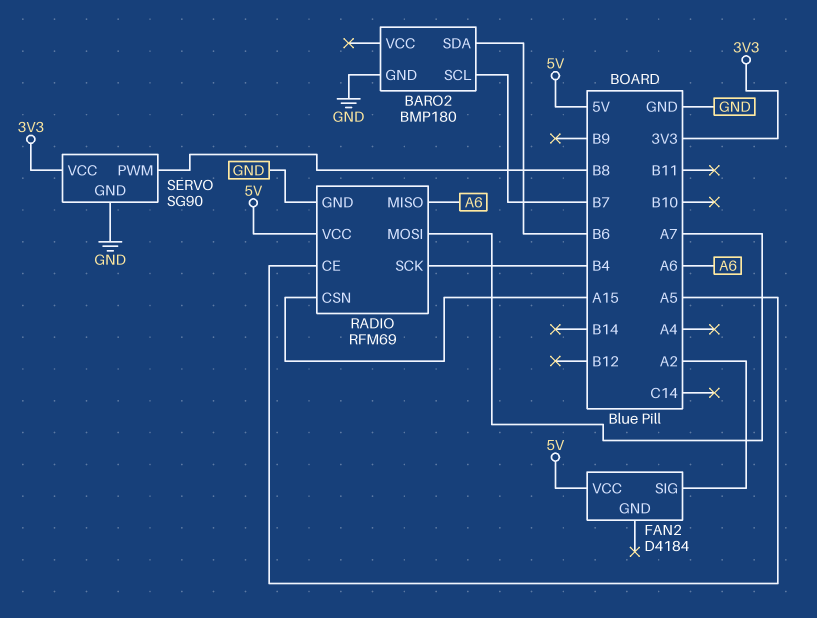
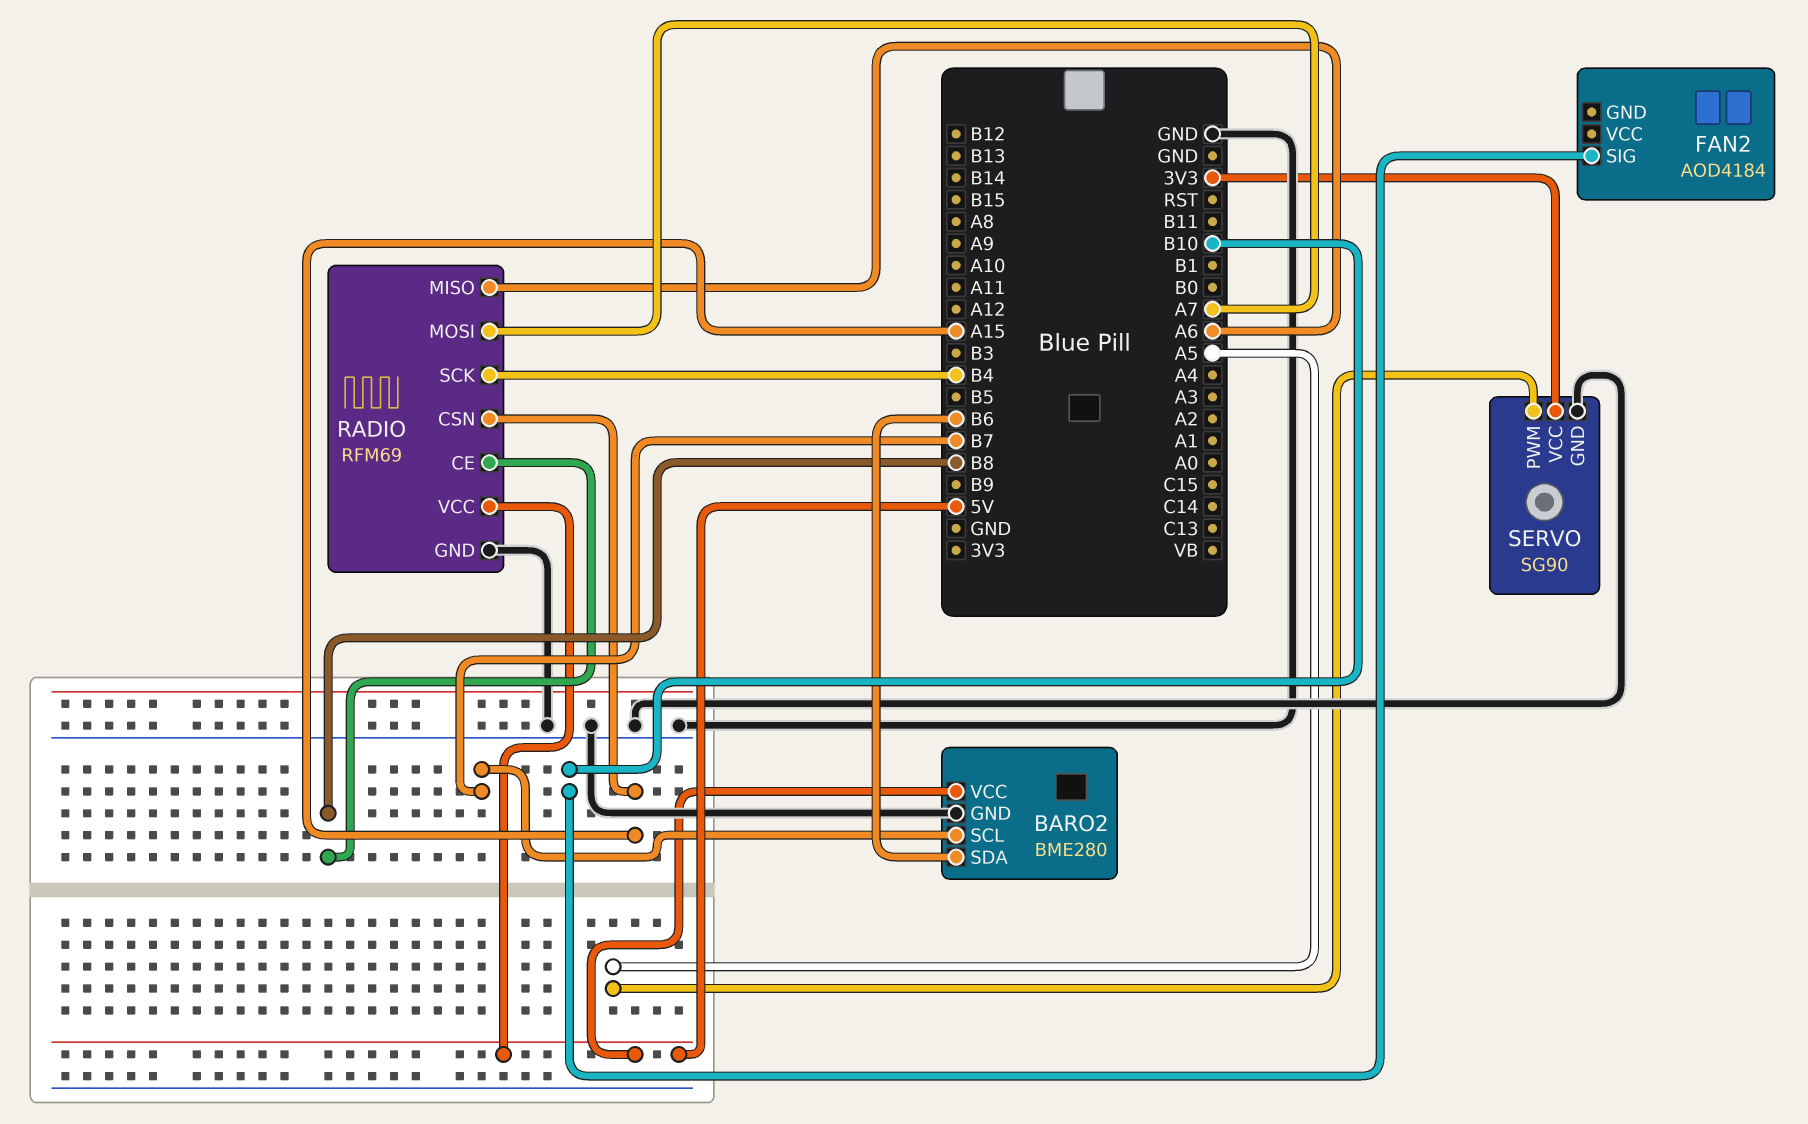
BARO2: BMP180 -> BME280
BARO2 pin VCC: none -> 5V
FAN2: D4184 -> AOD4184
FAN2 pin SIG: A2 -> B10
FAN2 pin VCC: 5V -> none
RADIO pin CE: A5 -> B8
SERVO pin PWM: B8 -> A5

